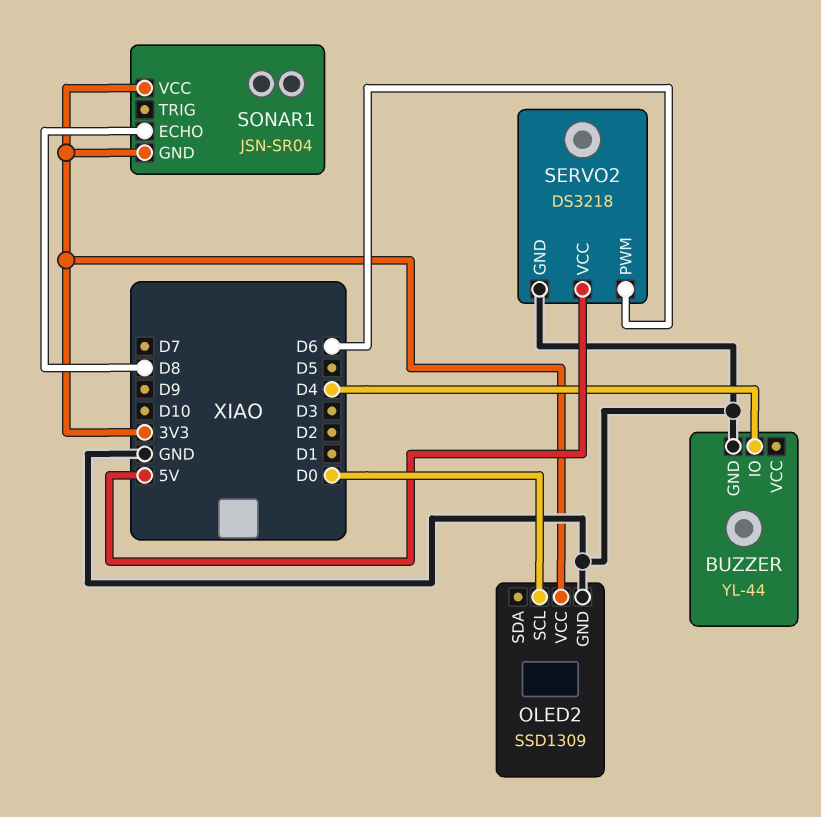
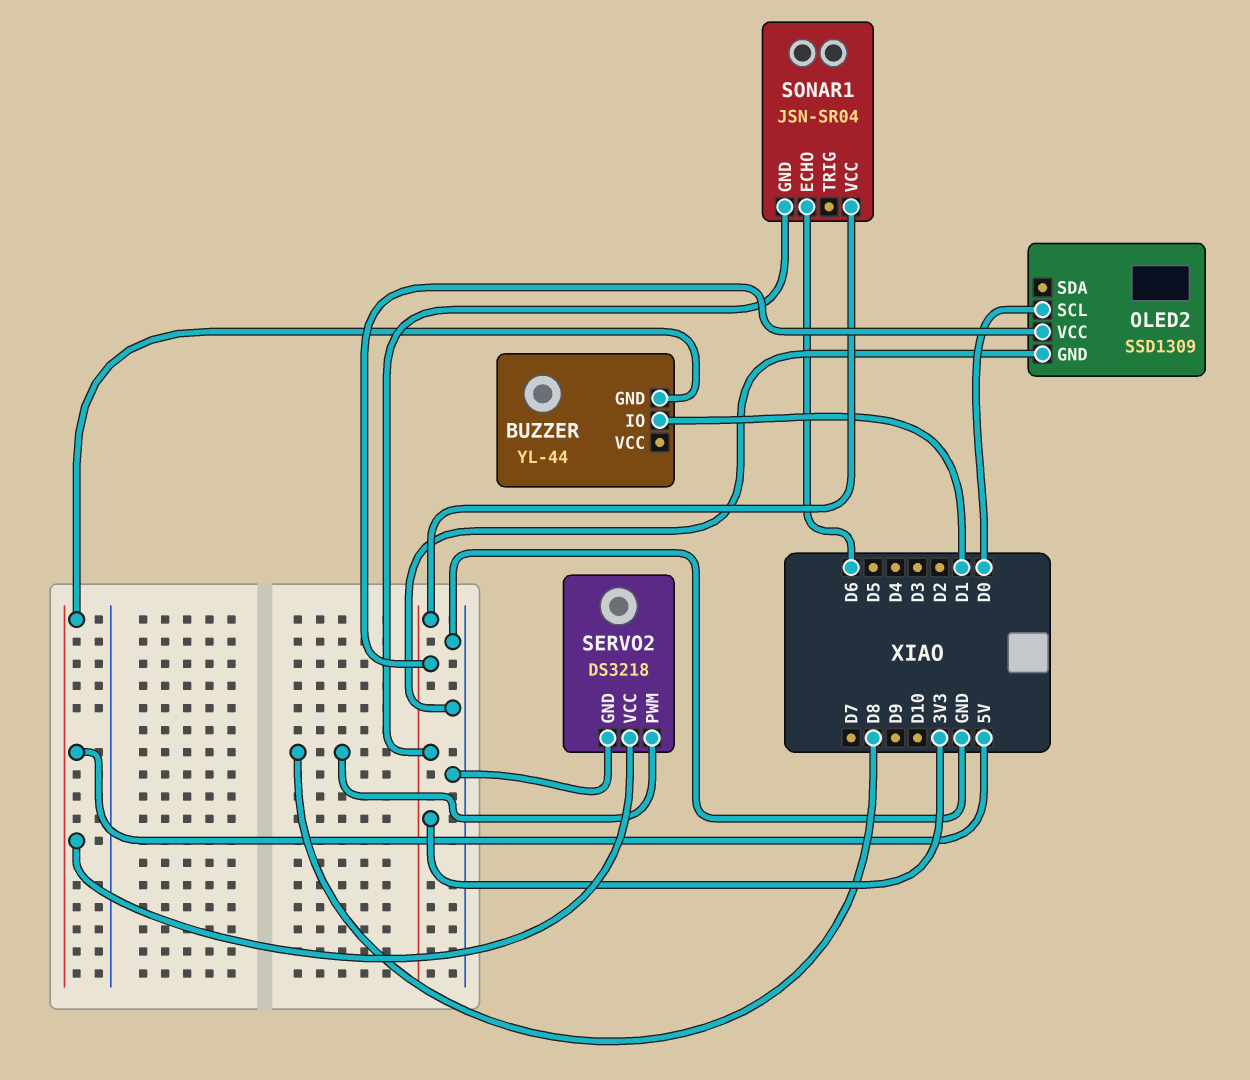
BUZZER pin GND: GND -> 5V
BUZZER pin IO: D4 -> D1
SERVO2 pin PWM: D6 -> D8
SONAR1 pin ECHO: D8 -> D6

